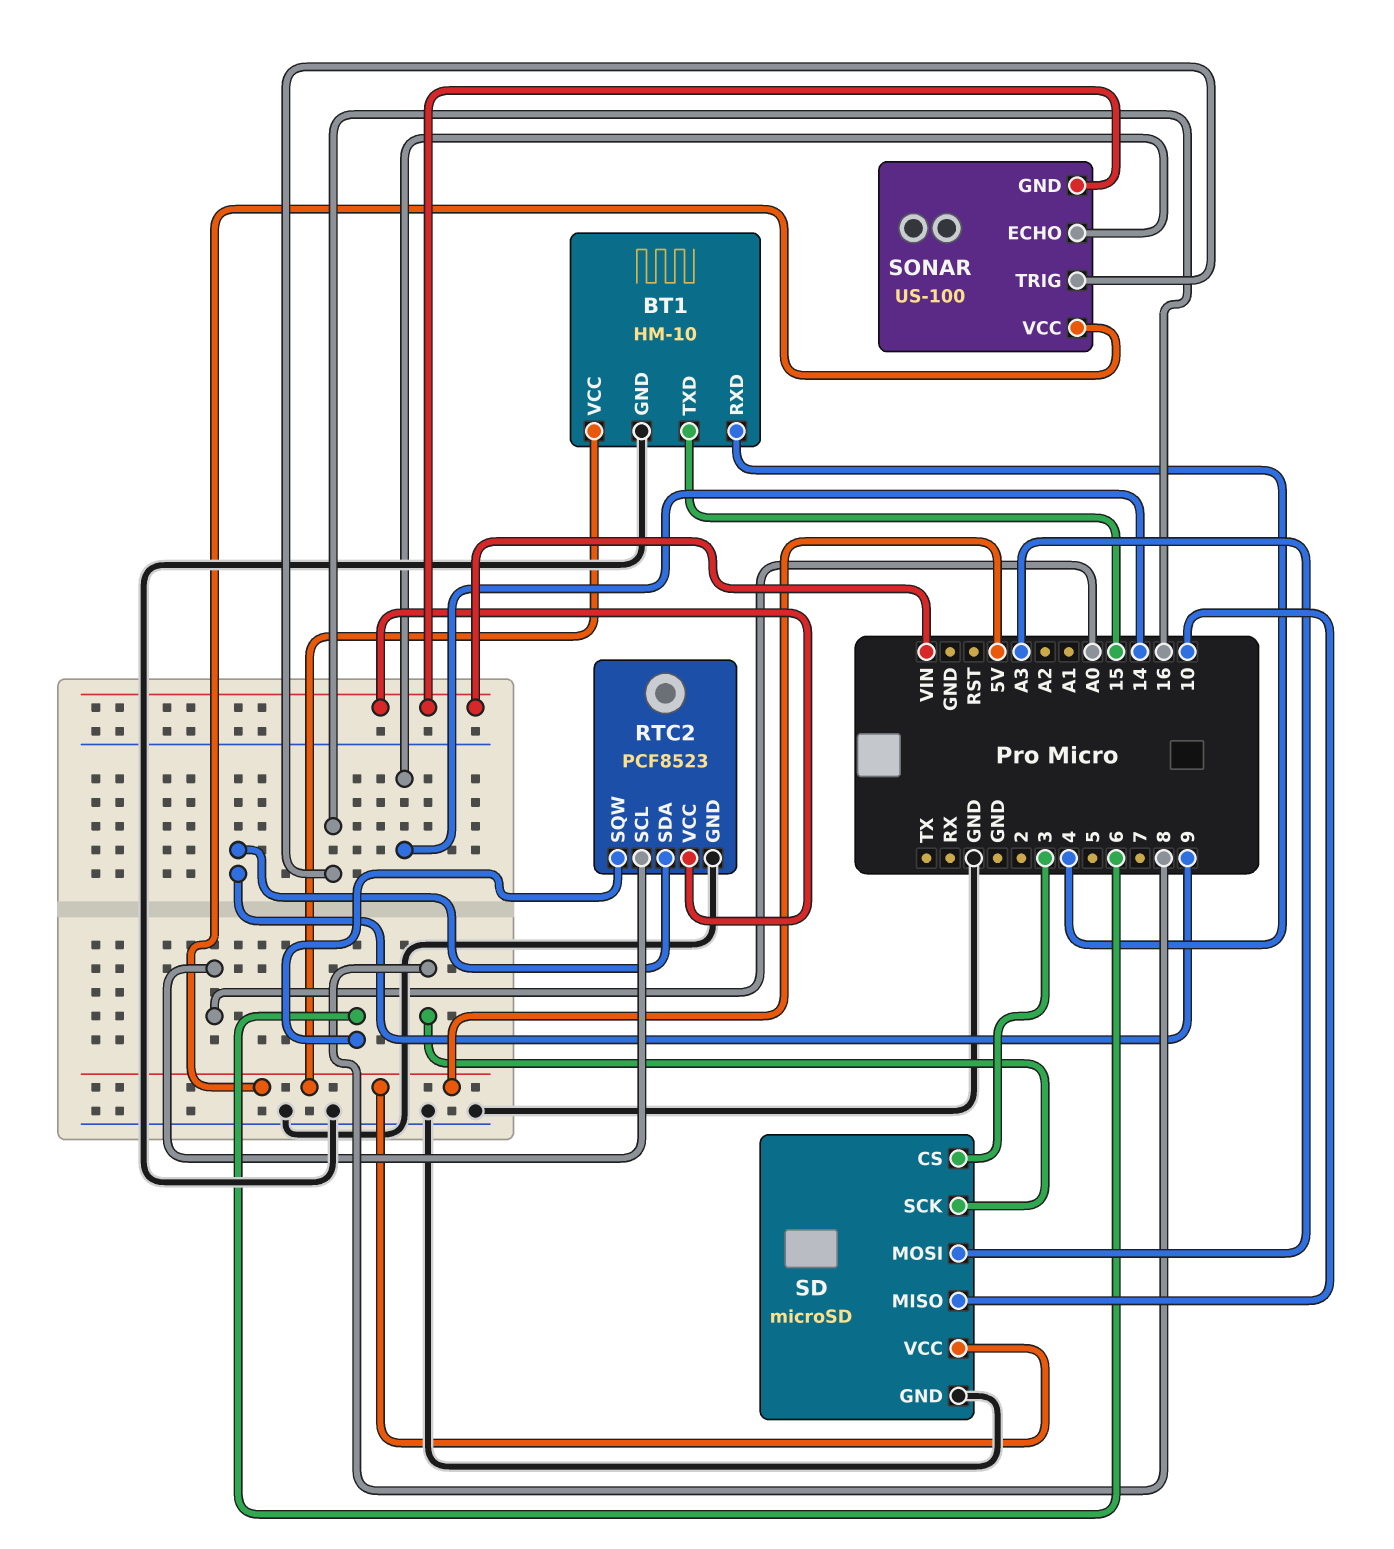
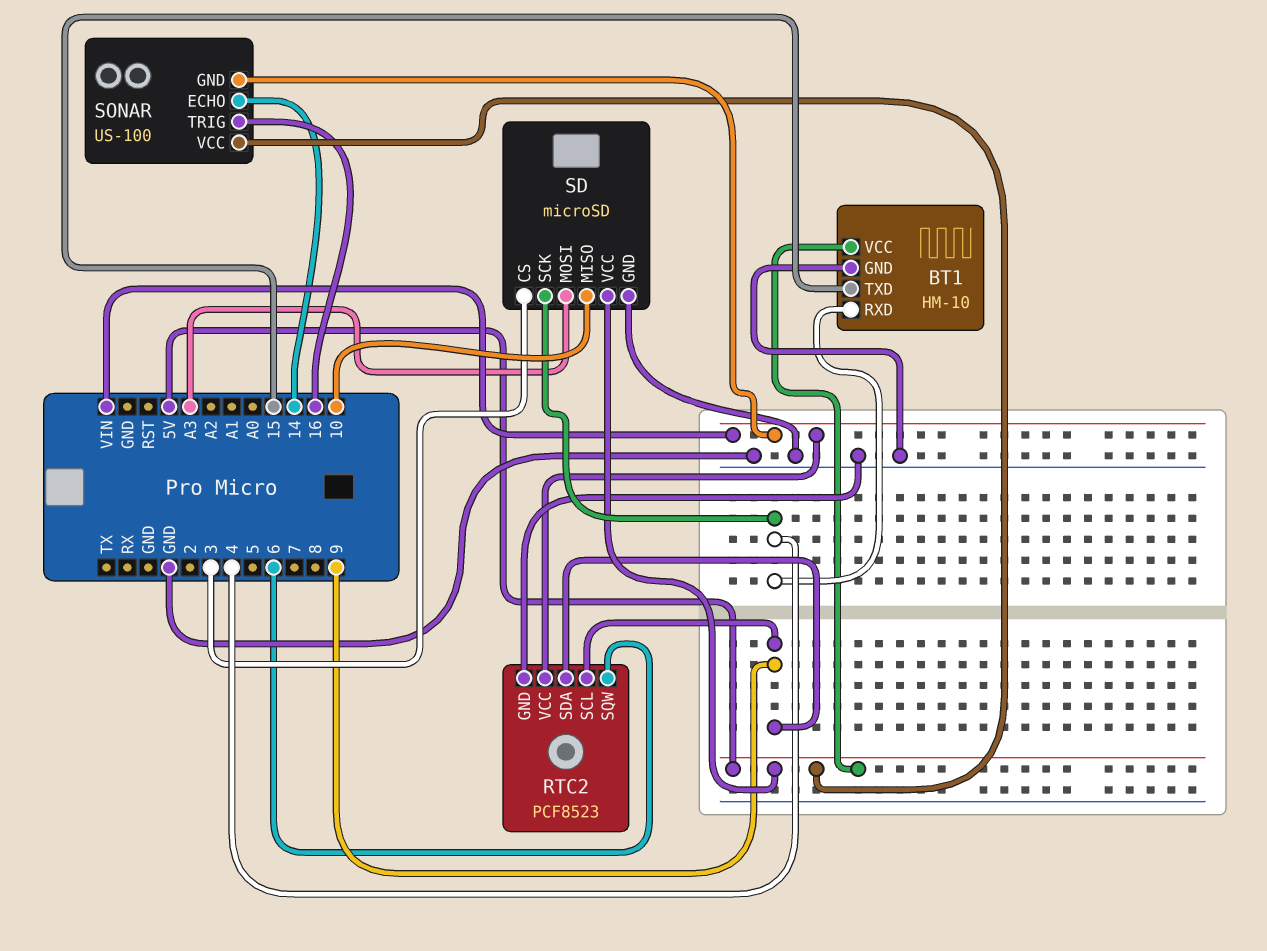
RTC2 pin SCL: A0 -> 9
SD pin SCK: 8 -> 4

